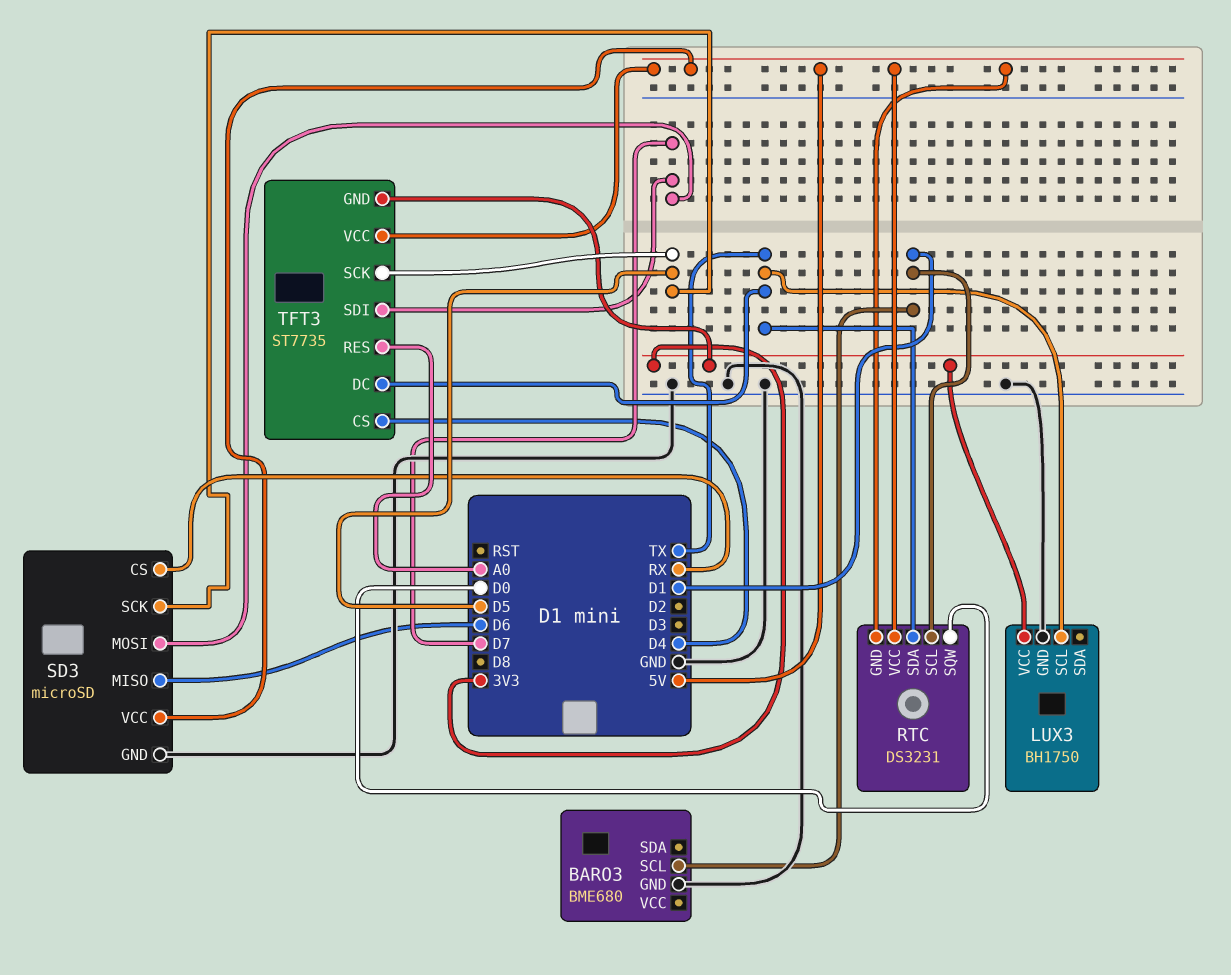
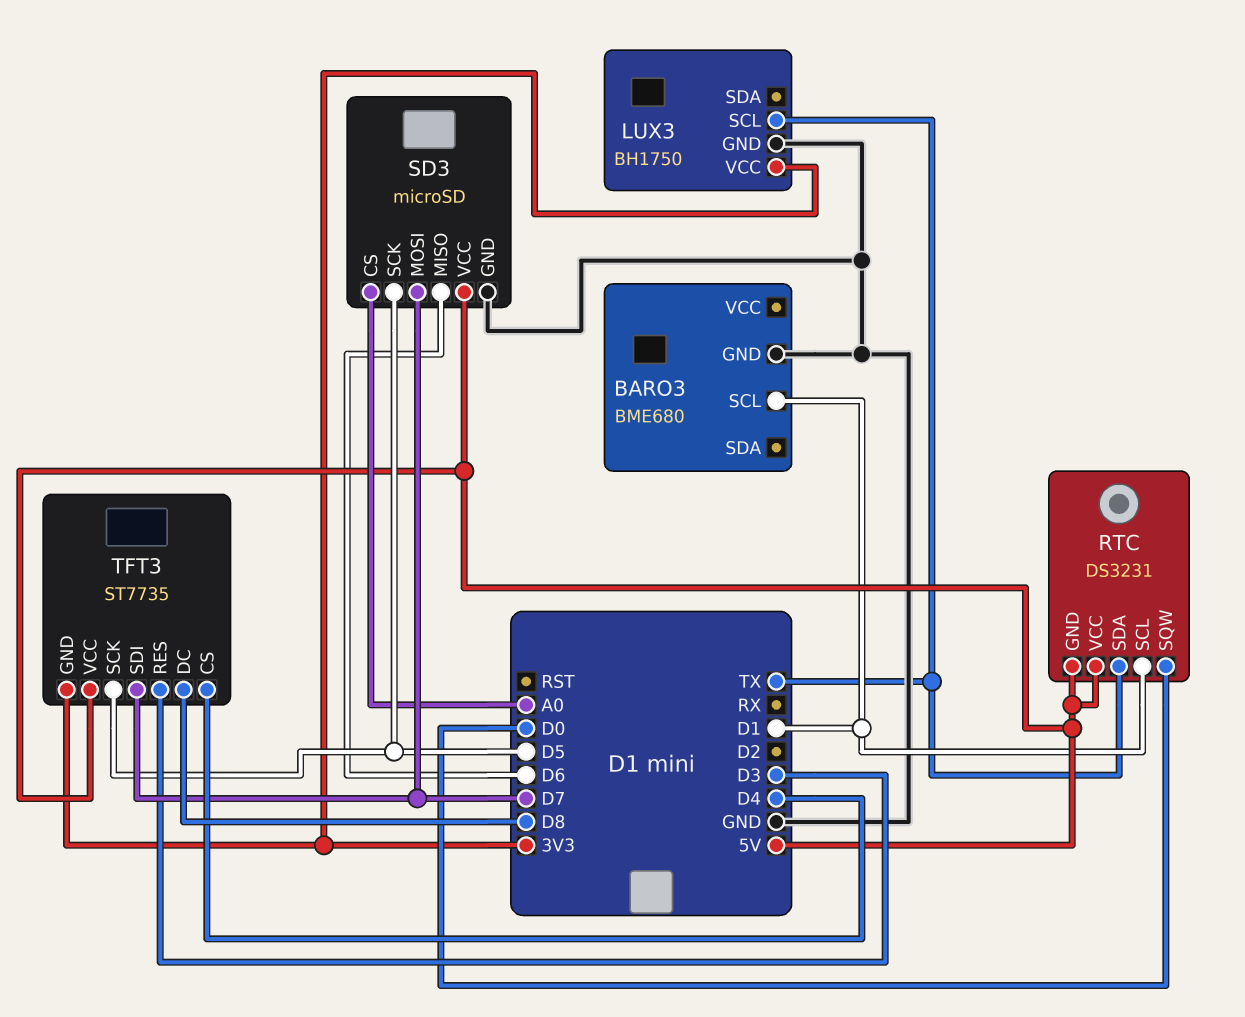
SD3 pin CS: RX -> A0
TFT3 pin DC: TX -> D8
TFT3 pin RES: A0 -> D3

